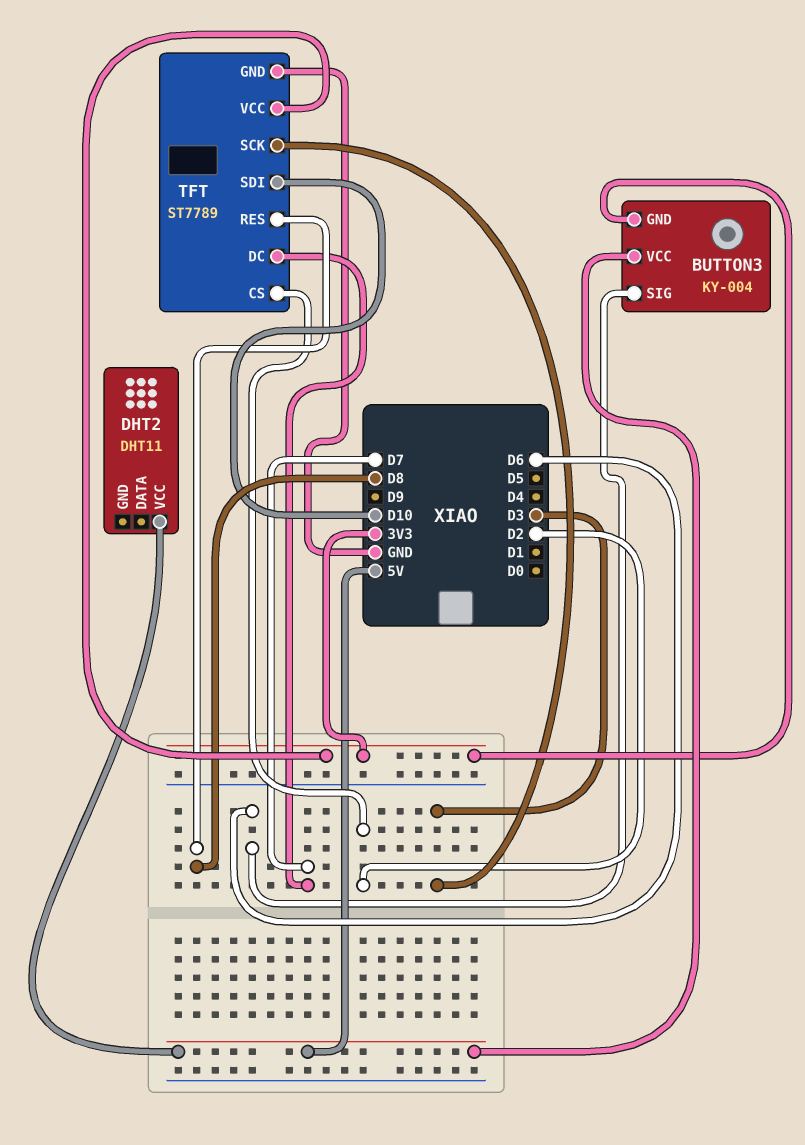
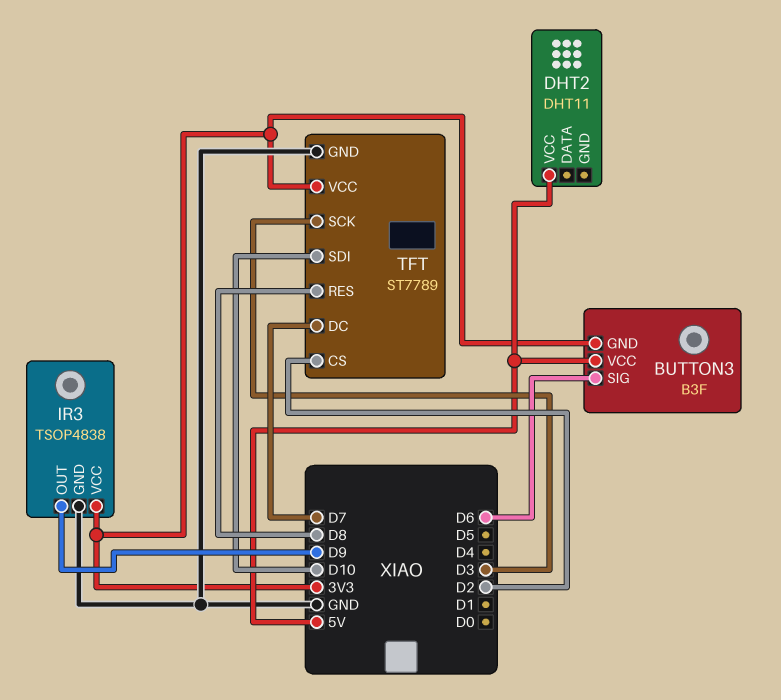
BUTTON3: KY-004 -> B3F
IR3: none -> TSOP4838
IR3 pin GND: none -> GND
IR3 pin OUT: none -> D9
IR3 pin VCC: none -> 3V3

